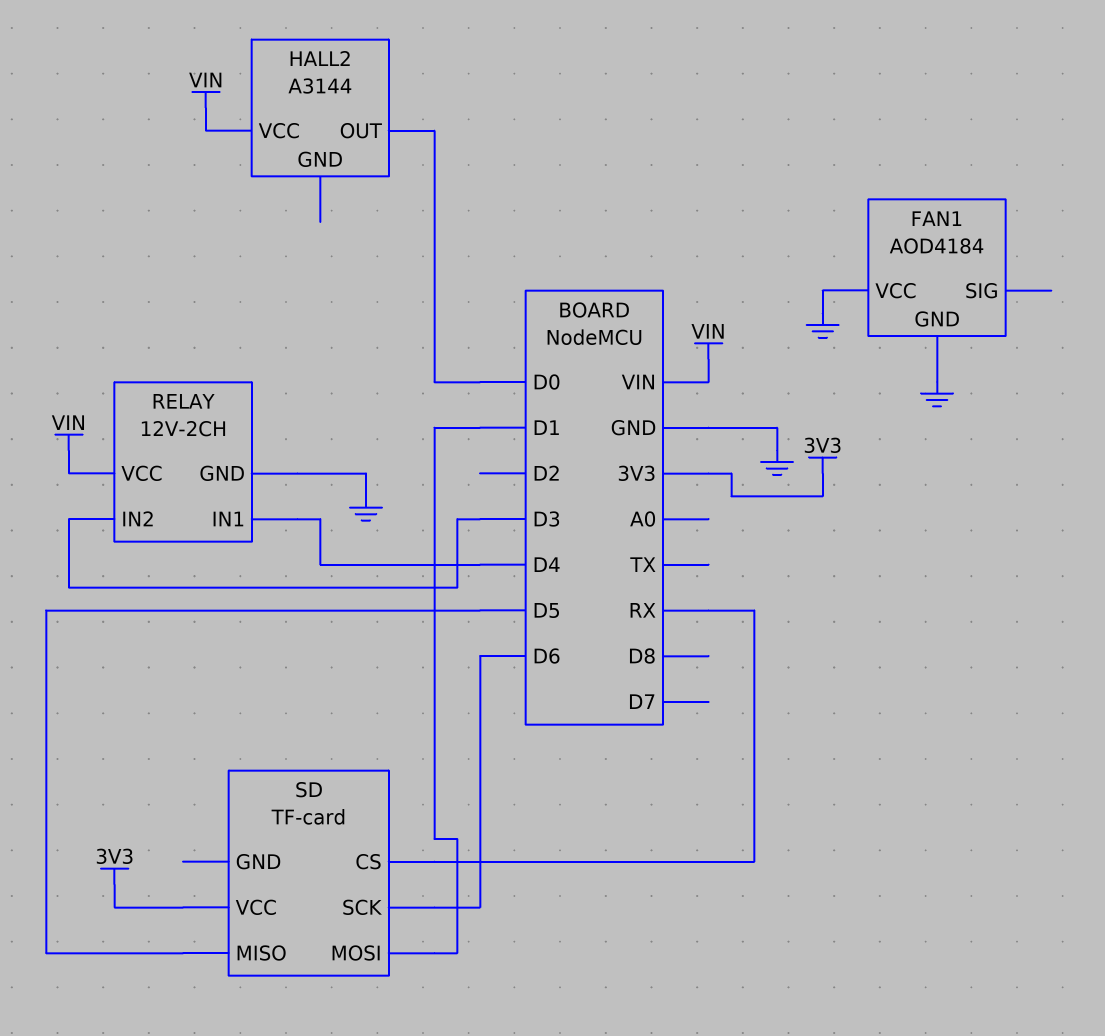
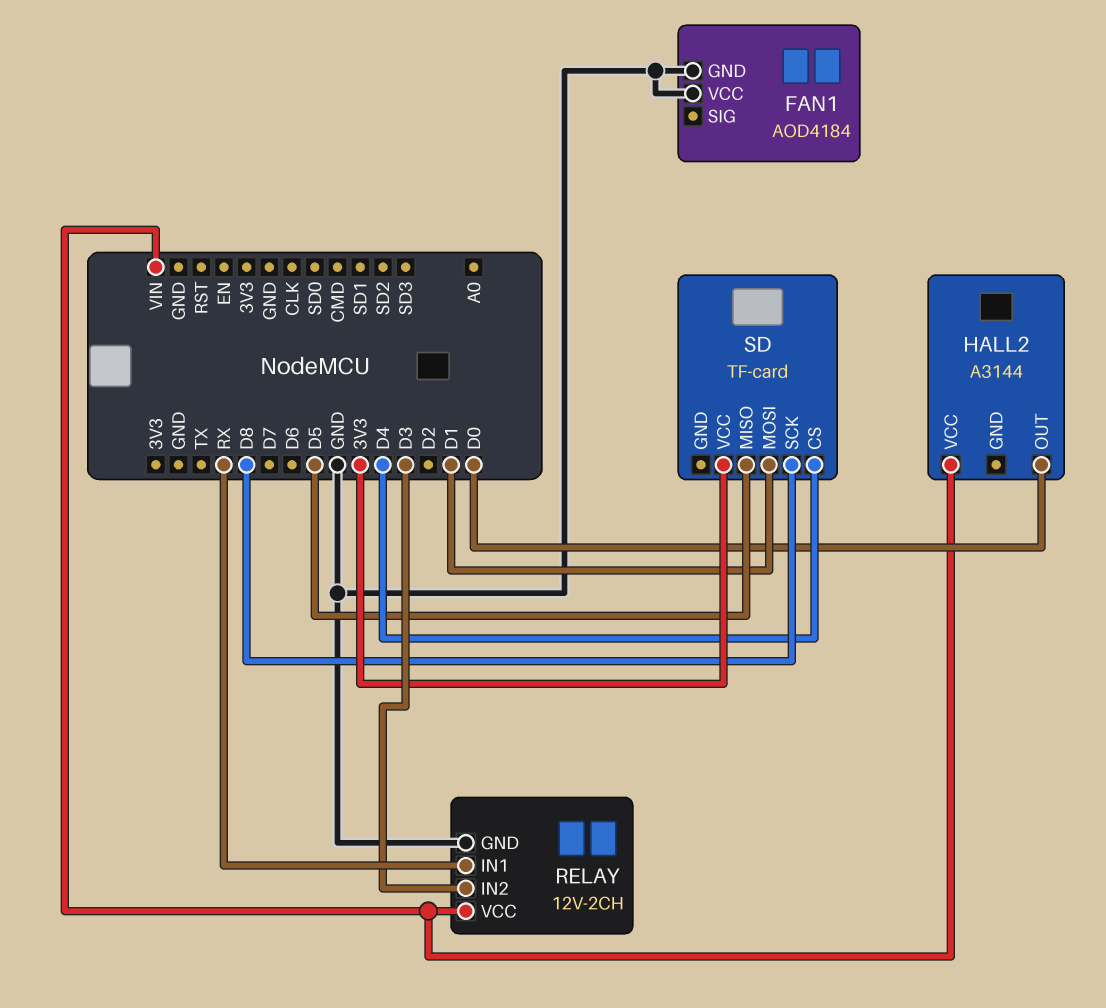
RELAY pin IN1: D4 -> RX
SD pin CS: RX -> D4
SD pin SCK: D6 -> D8

